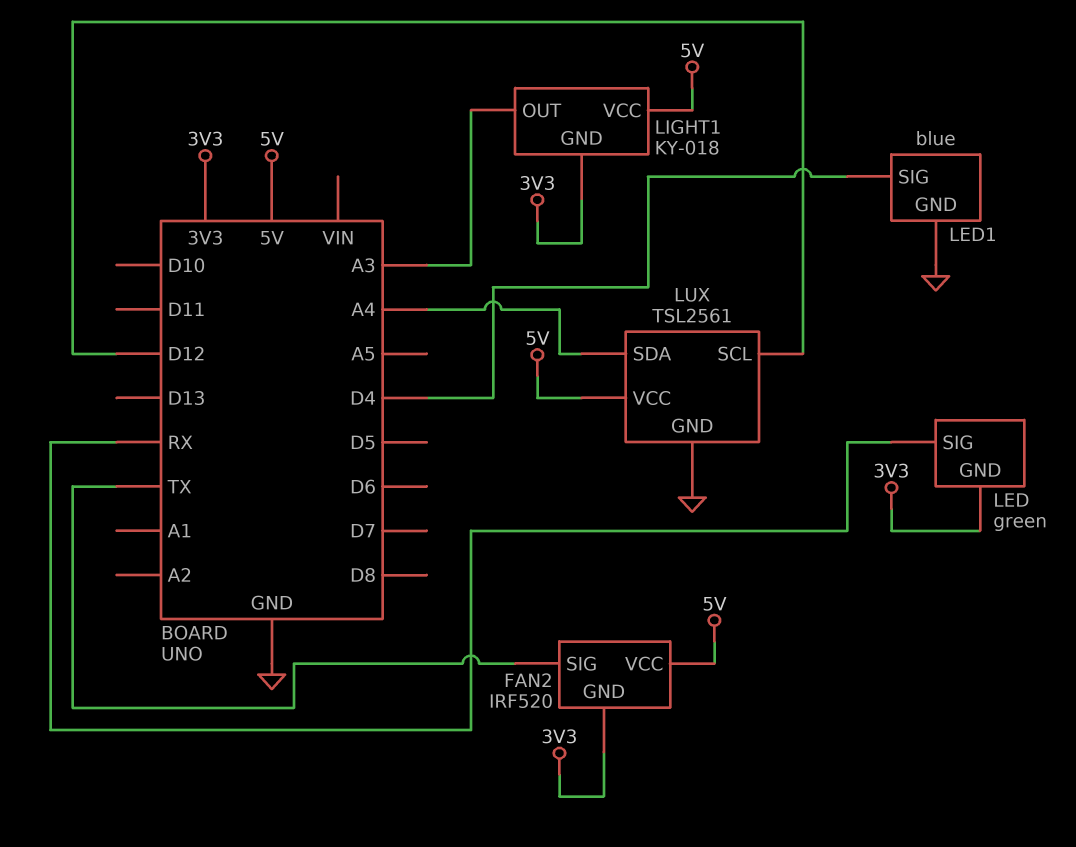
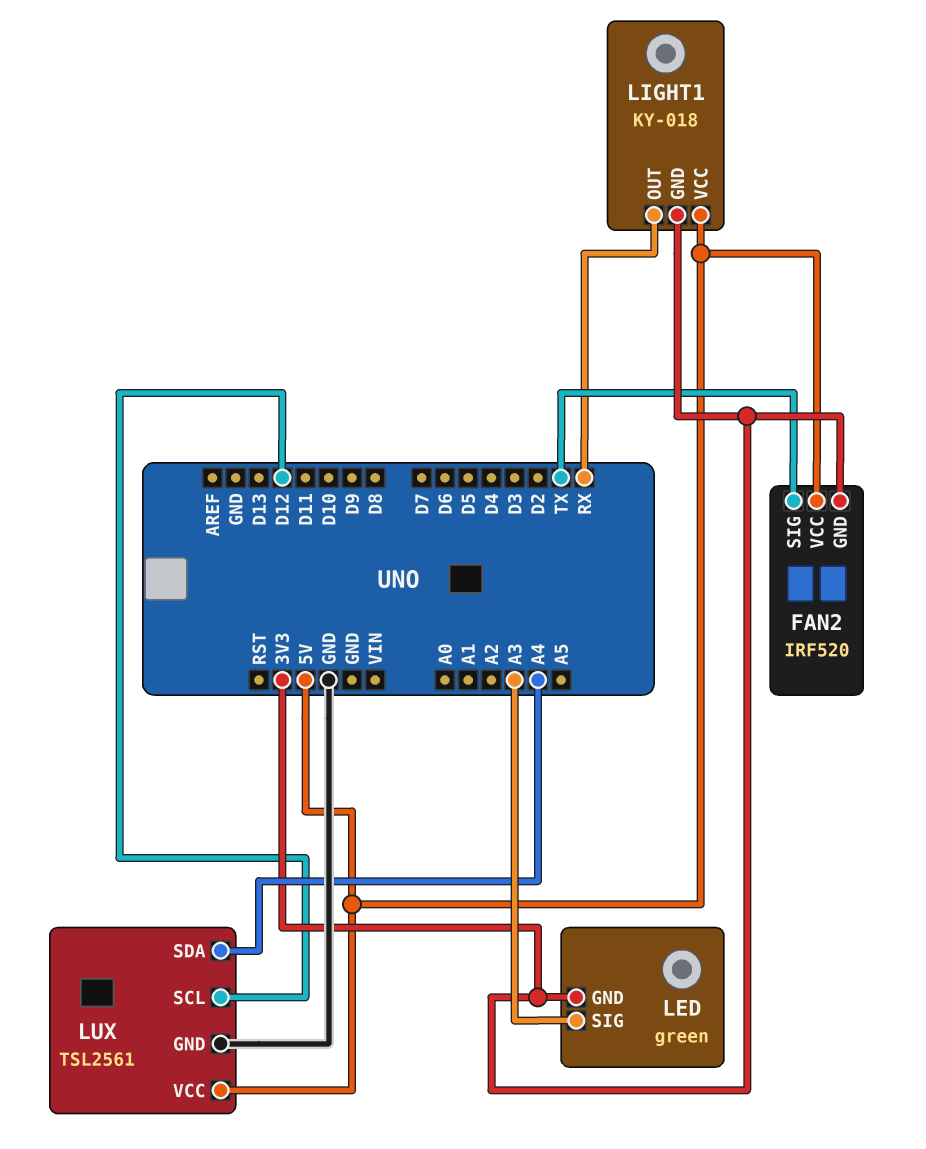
LED pin SIG: RX -> A3
LED1: blue -> none
LED1 pin GND: GND -> none
LED1 pin SIG: D4 -> none
LIGHT1 pin OUT: A3 -> RX

